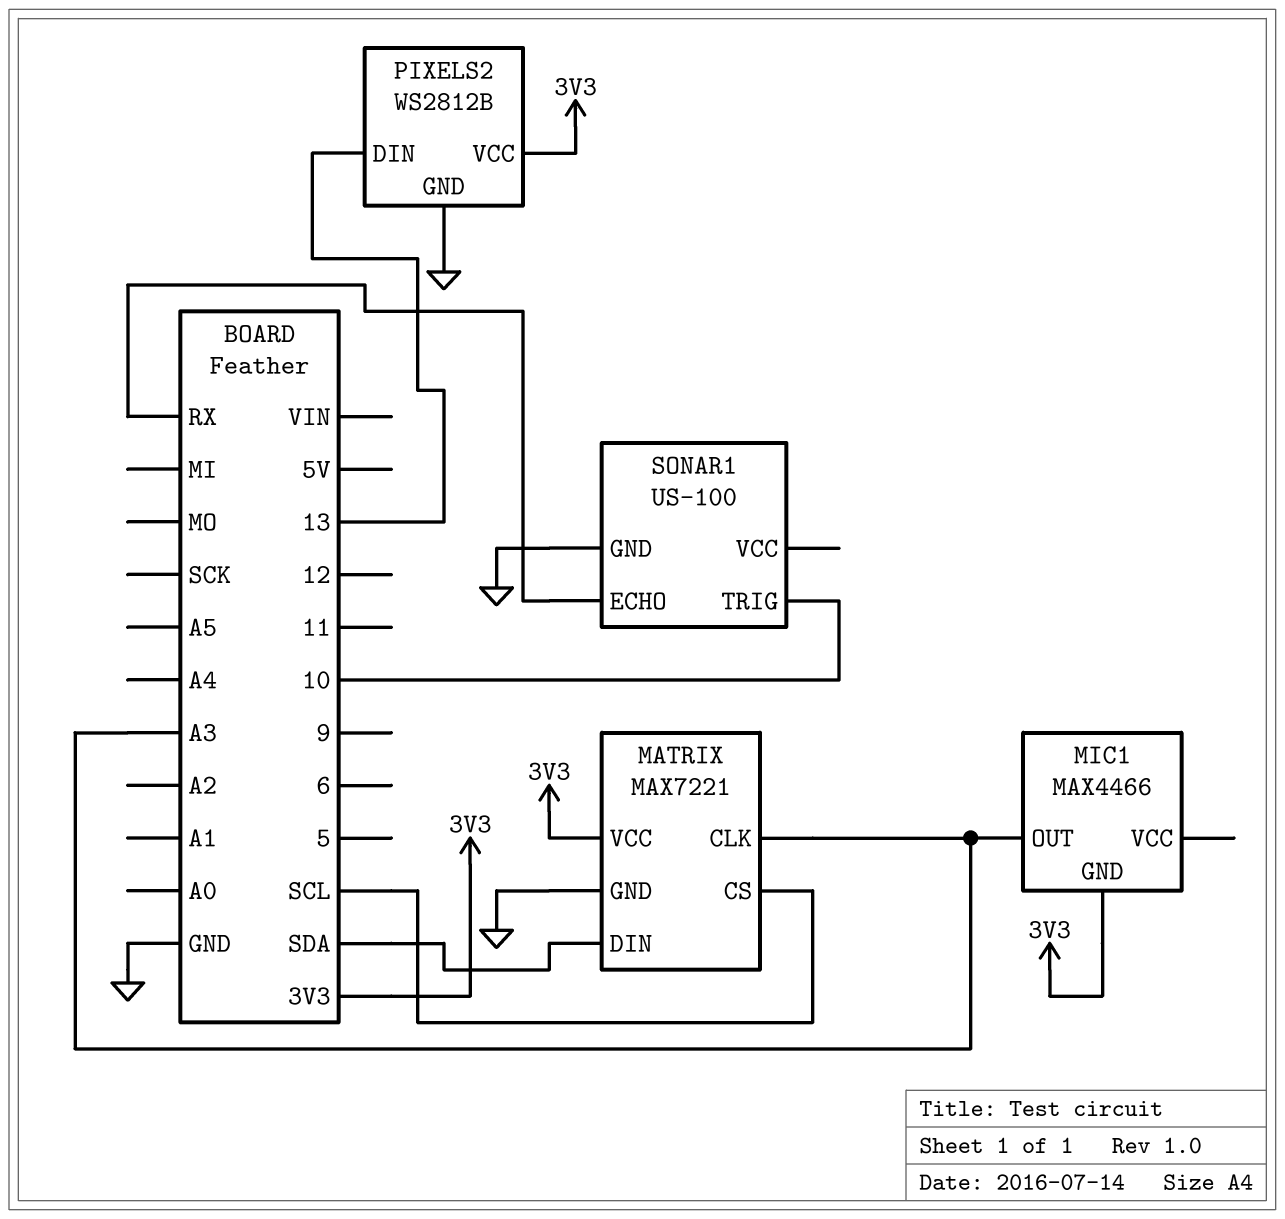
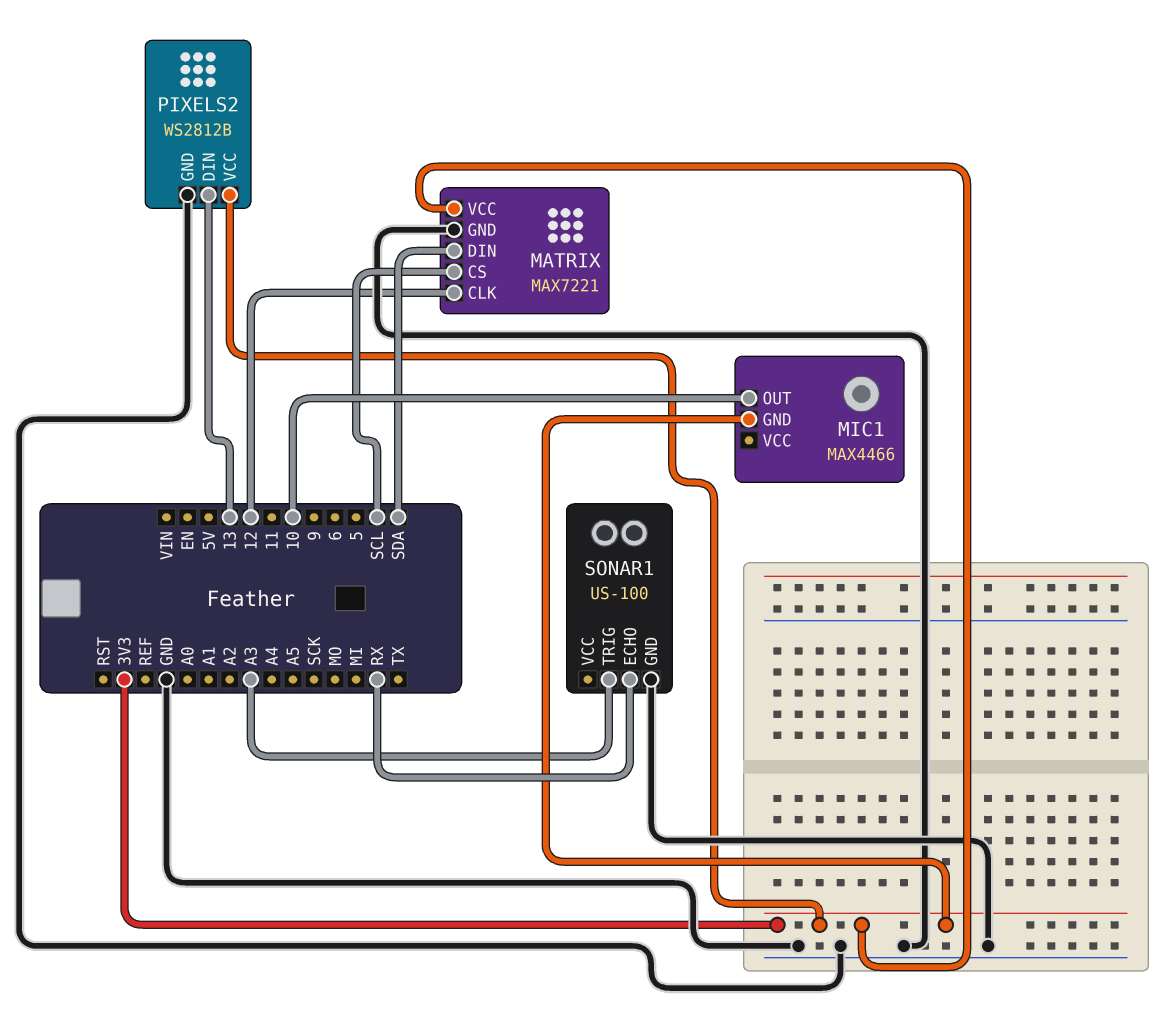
MATRIX pin CLK: A3 -> 12
MIC1 pin OUT: A3 -> 10
SONAR1 pin TRIG: 10 -> A3

